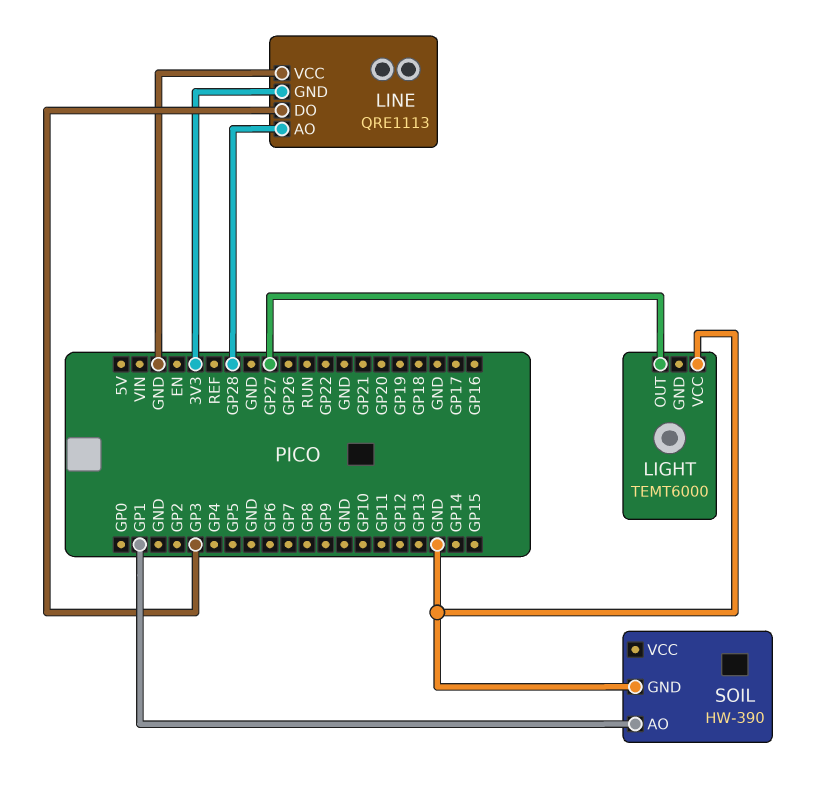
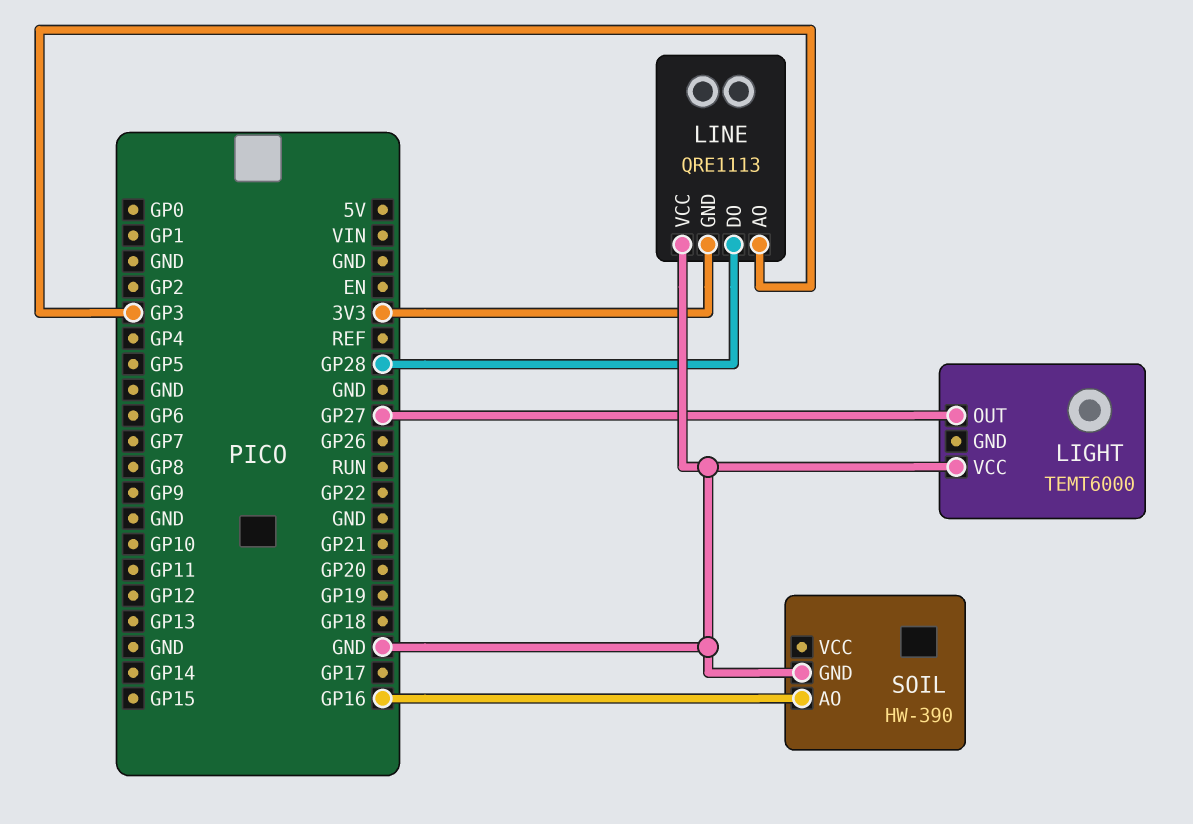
LINE pin AO: GP28 -> GP3
LINE pin DO: GP3 -> GP28
SOIL pin AO: GP1 -> GP16

